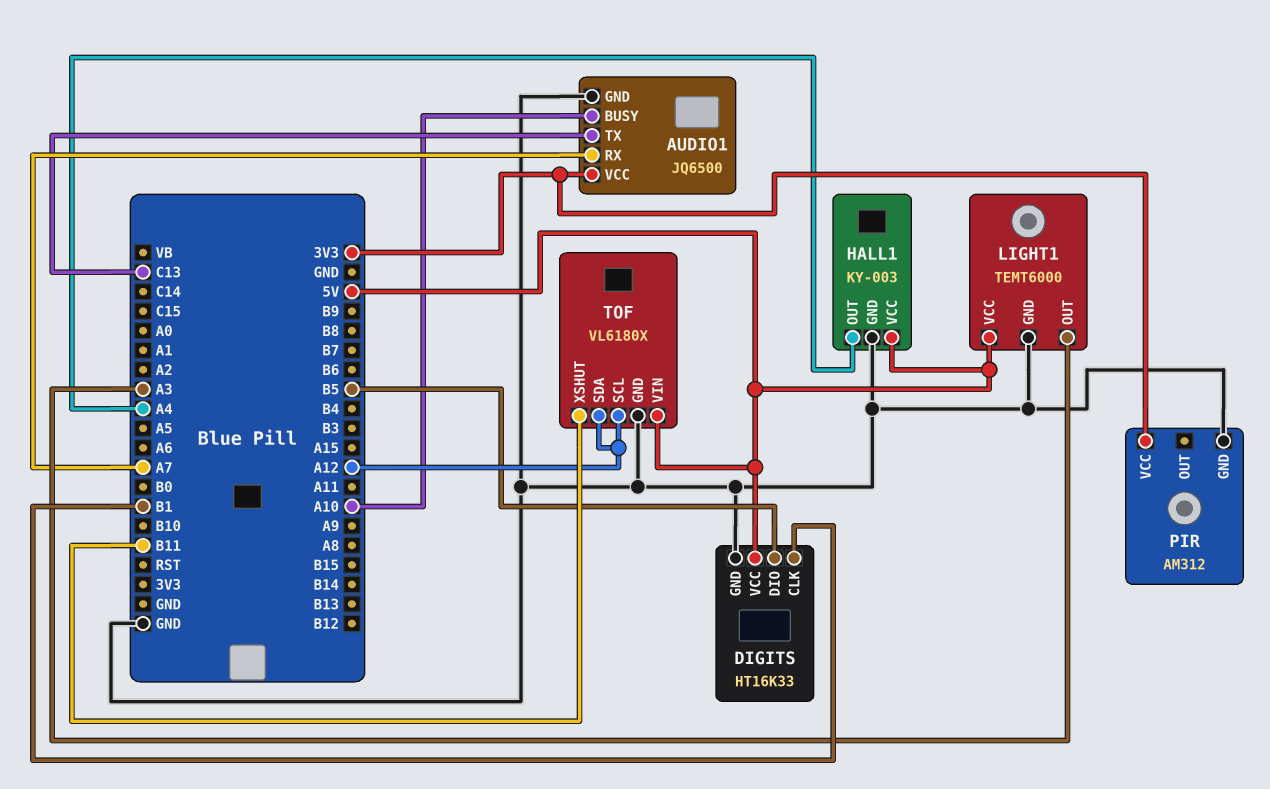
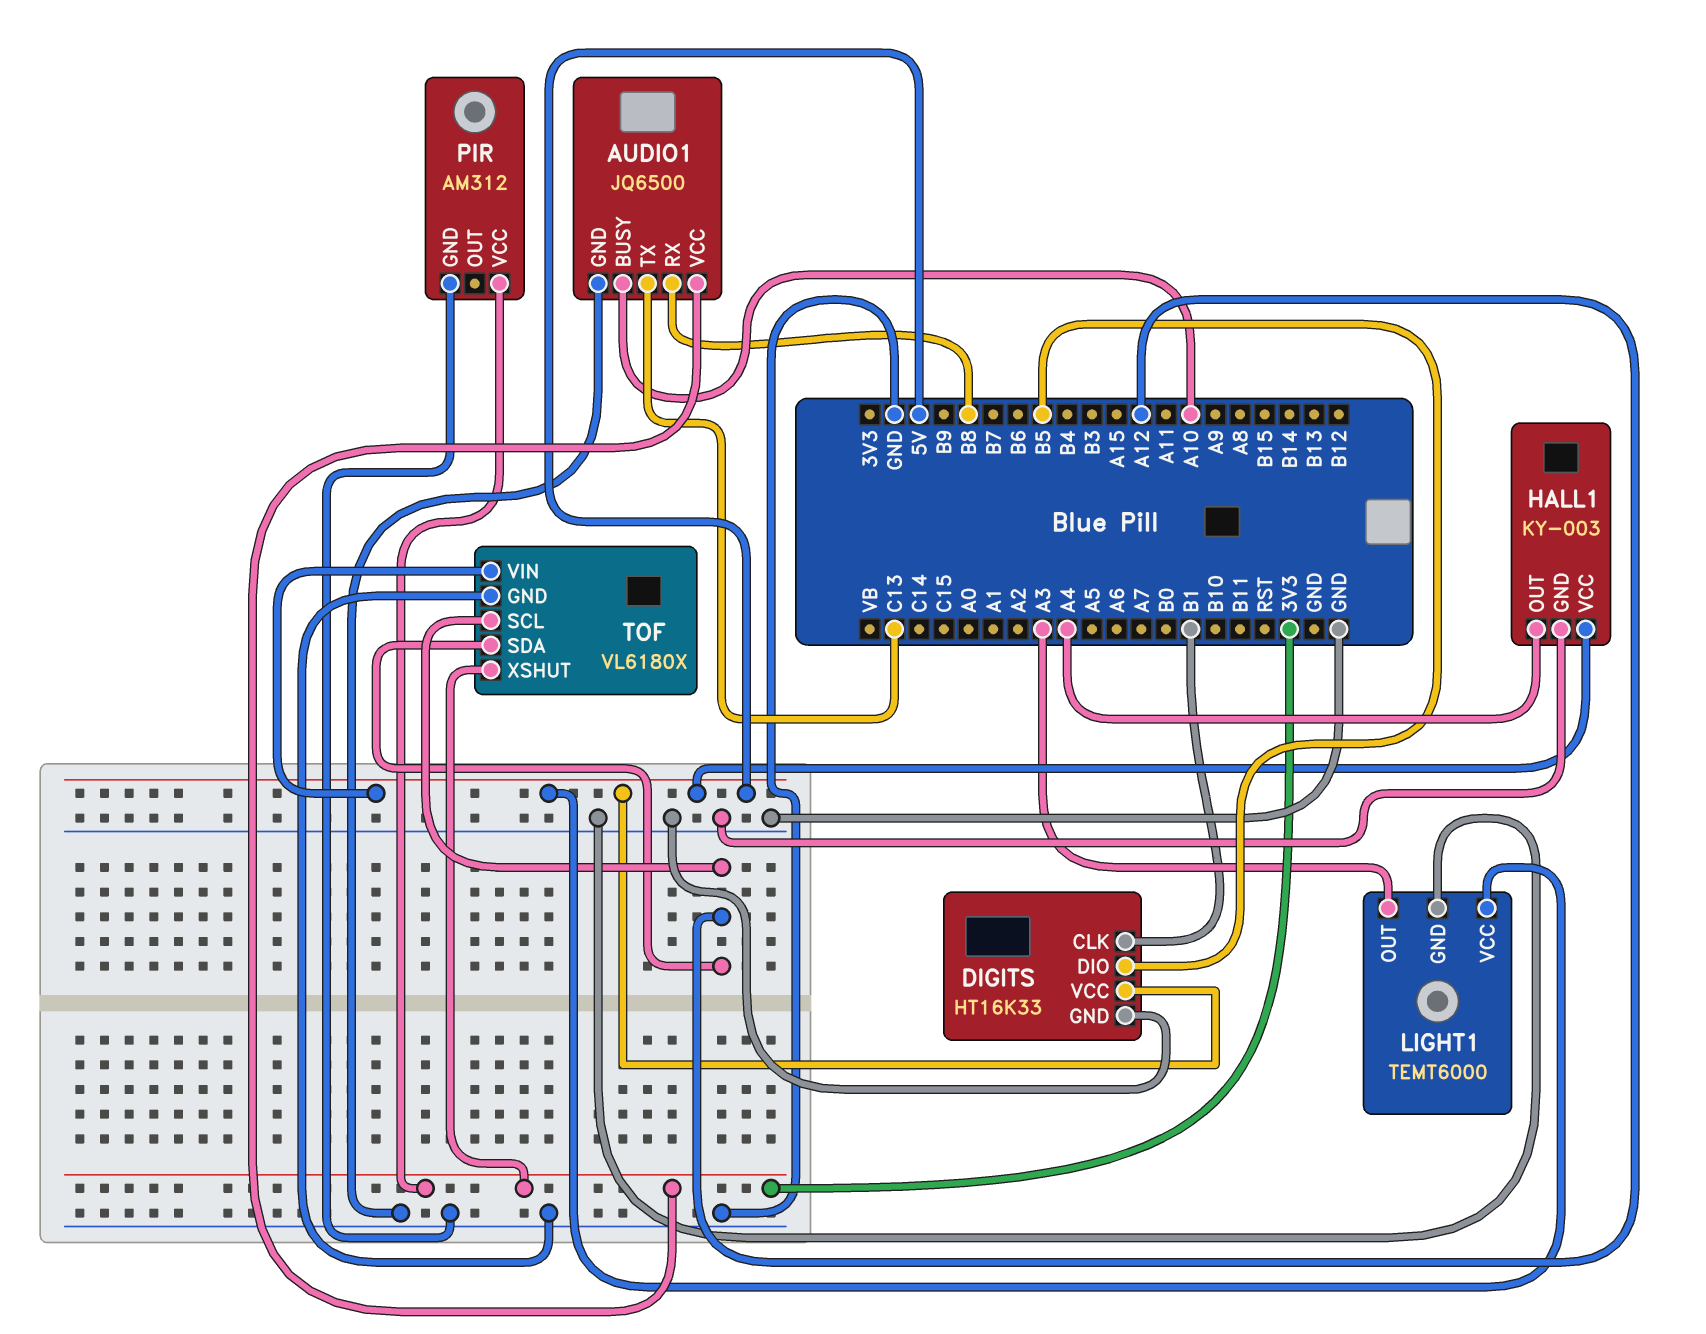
AUDIO1 pin RX: A7 -> B8
TOF pin XSHUT: B11 -> 3V3

